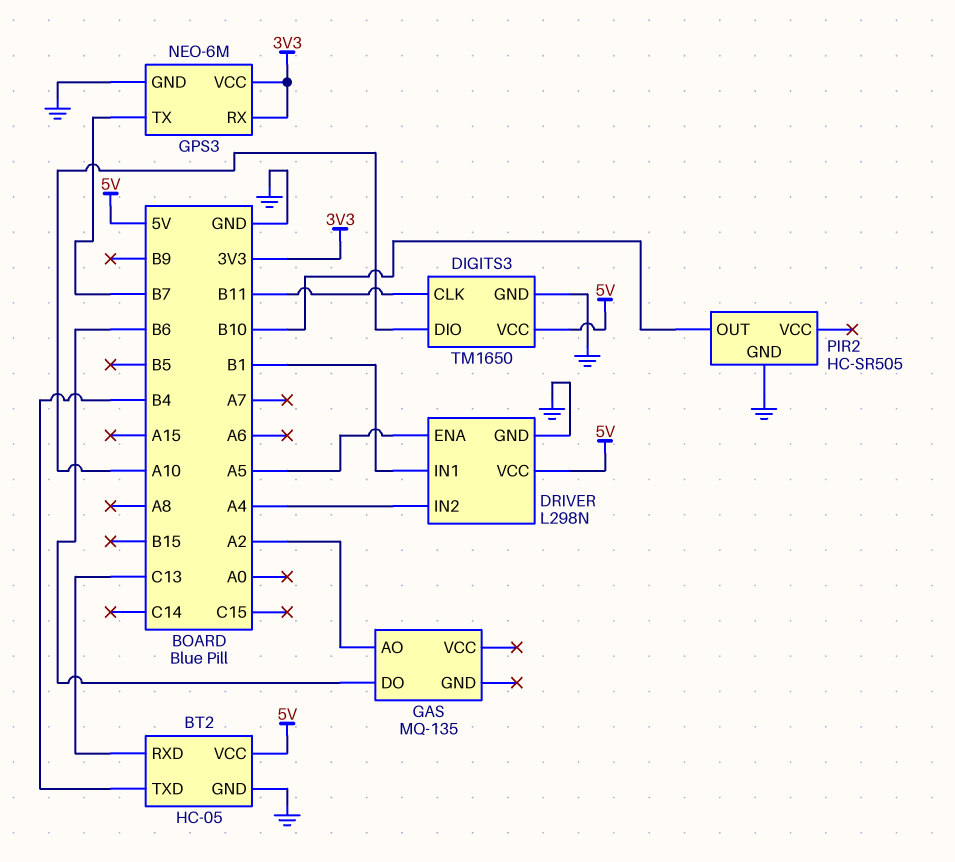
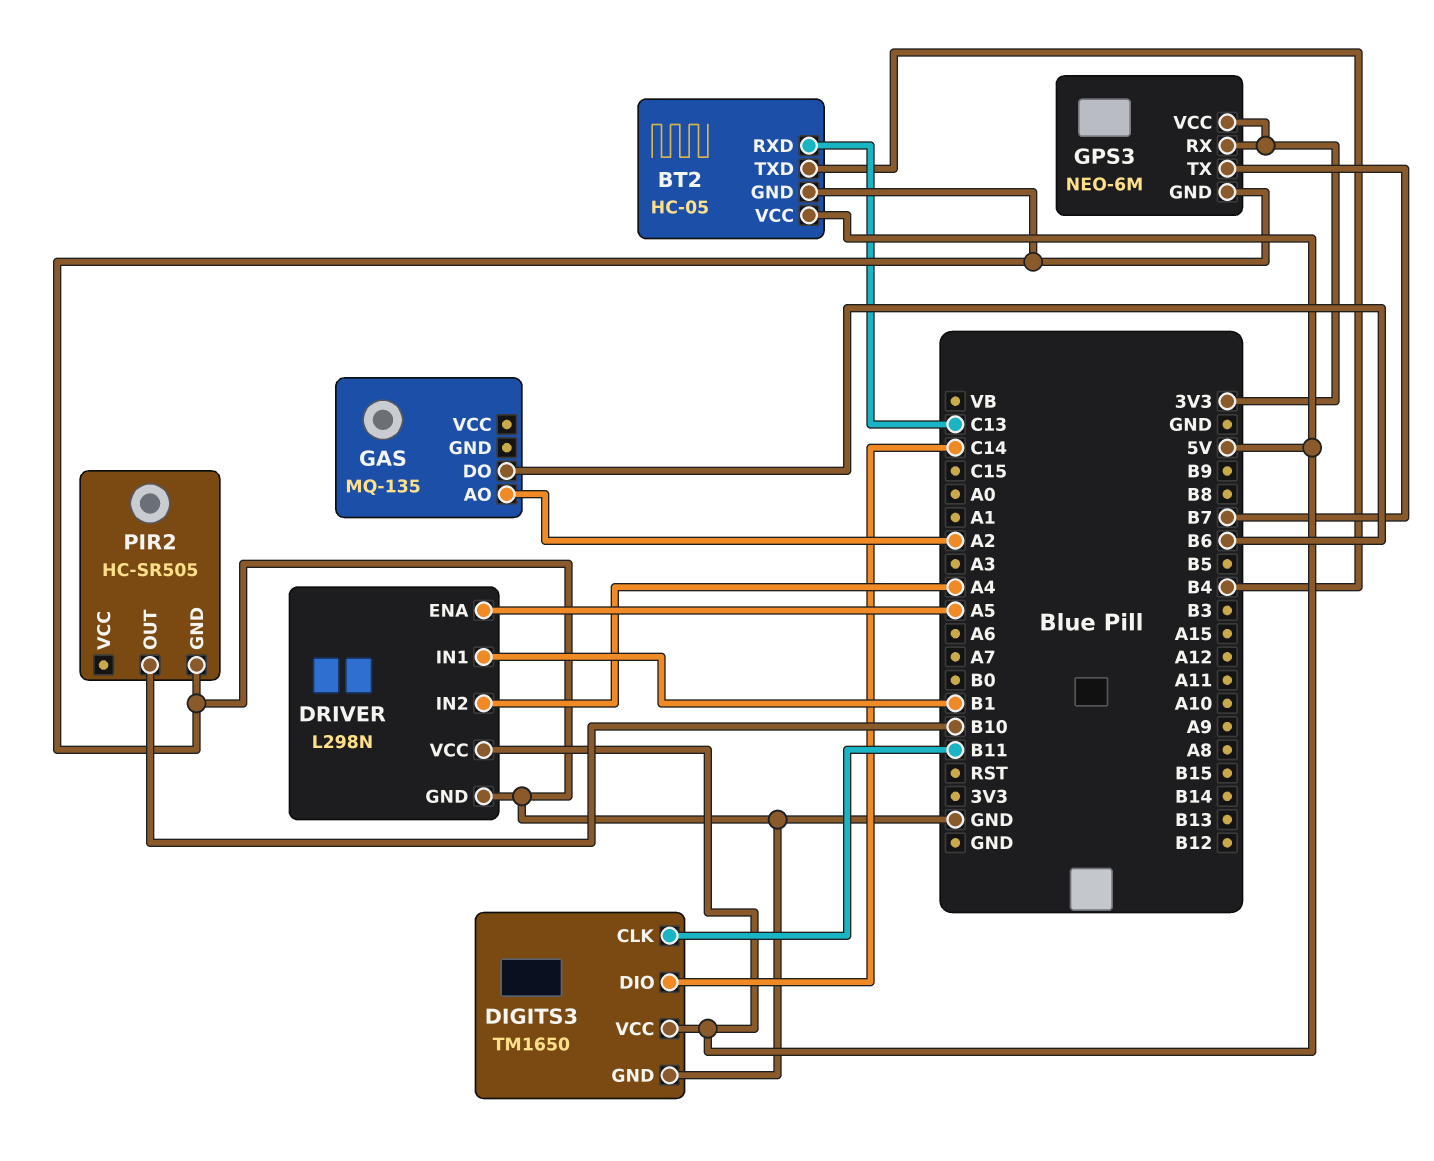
DIGITS3 pin DIO: A10 -> C14

